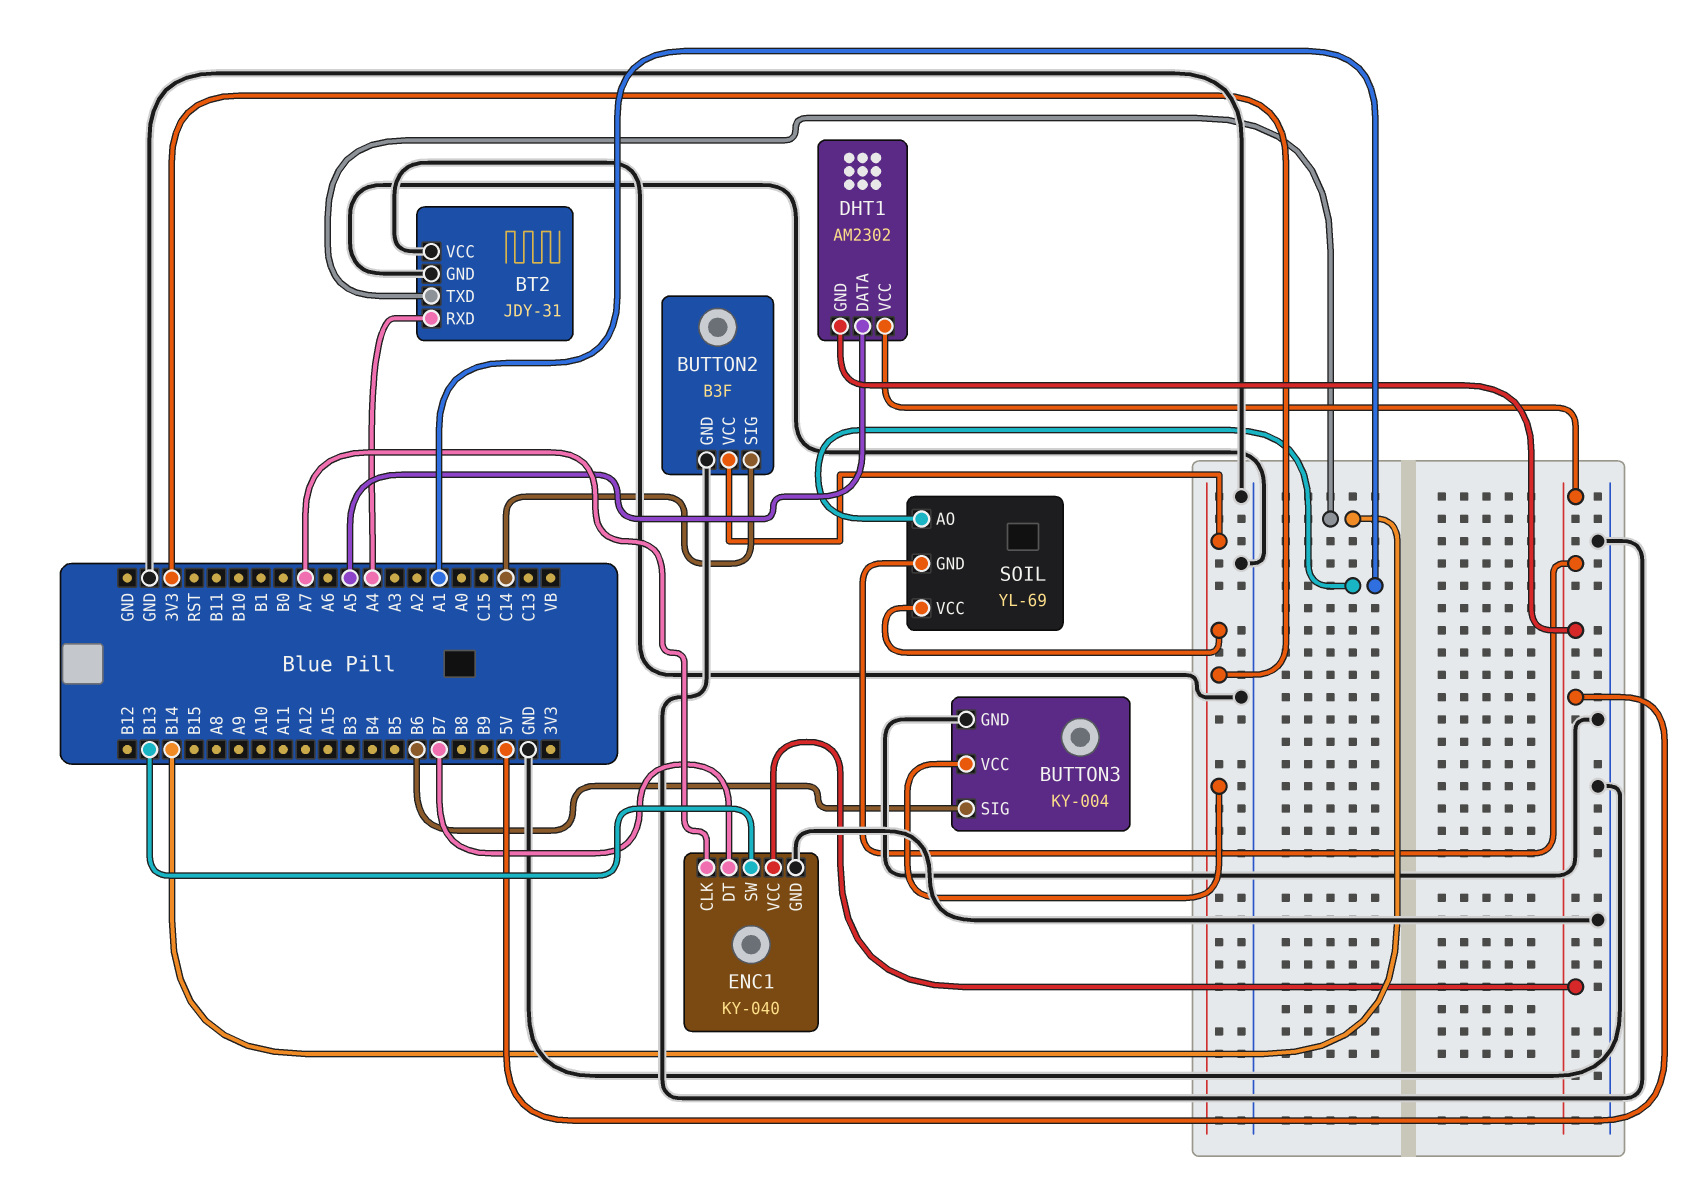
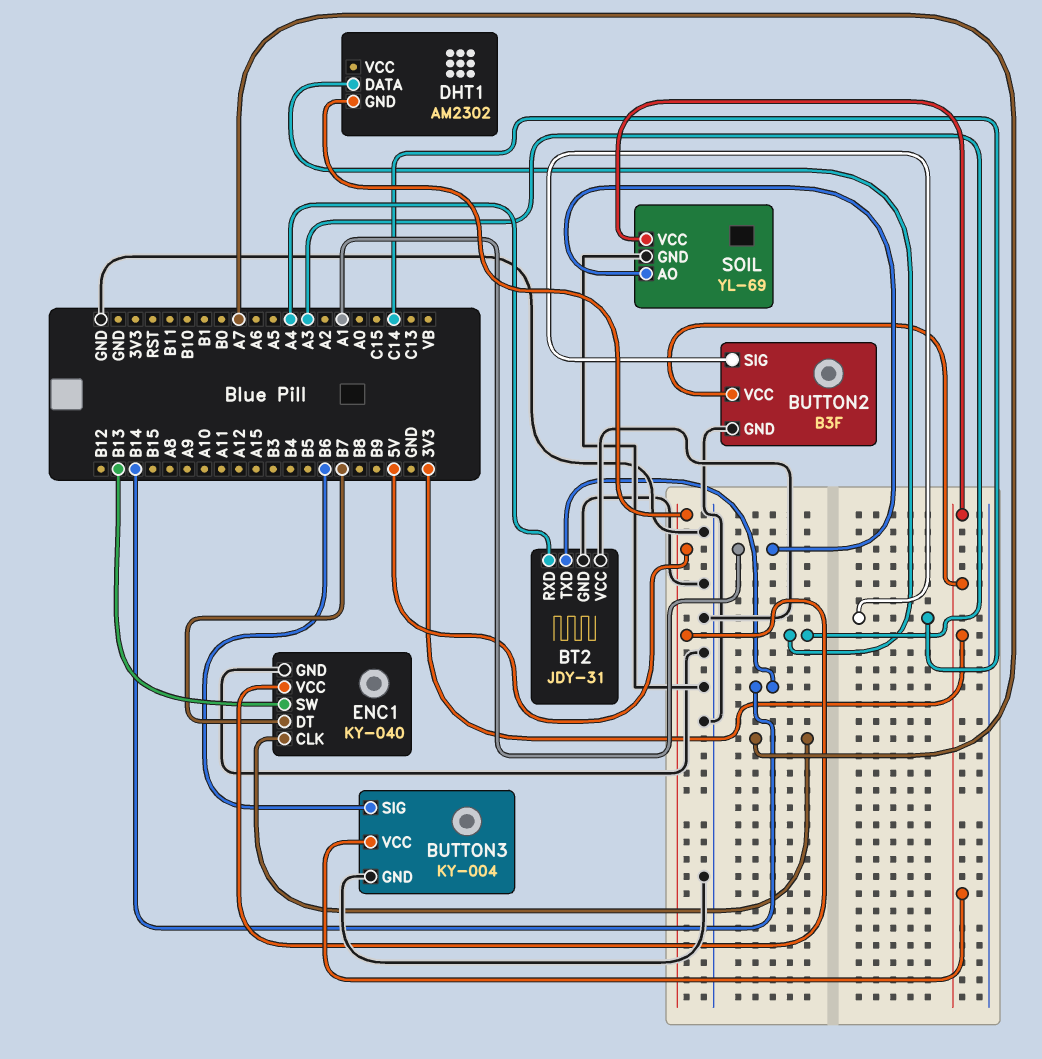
DHT1 pin DATA: A5 -> A3
DHT1 pin VCC: 5V -> none
SOIL pin GND: 5V -> GND

